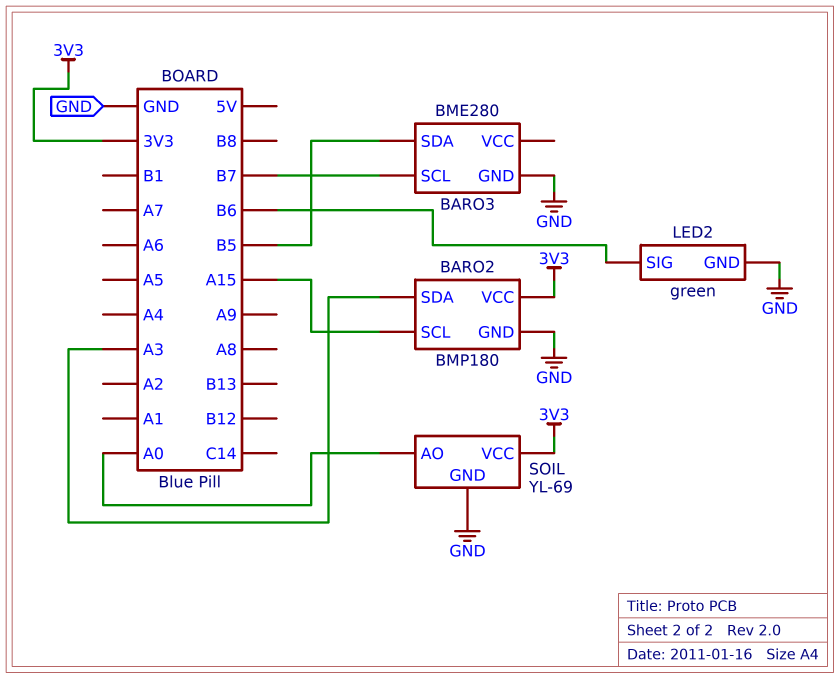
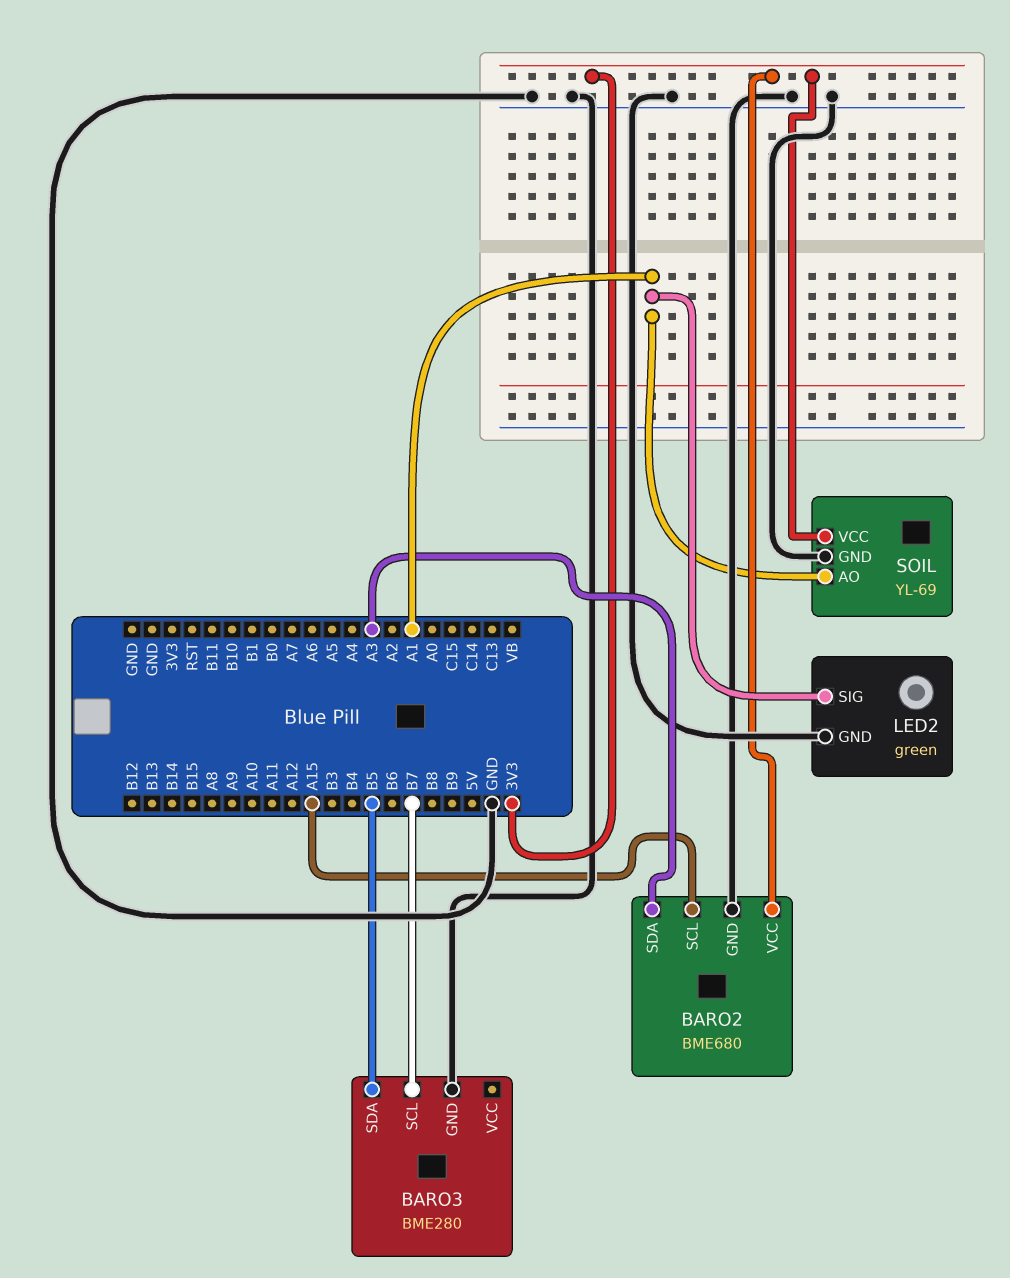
BARO2: BMP180 -> BME680
LED2 pin SIG: B6 -> A1
SOIL pin AO: A0 -> A1

